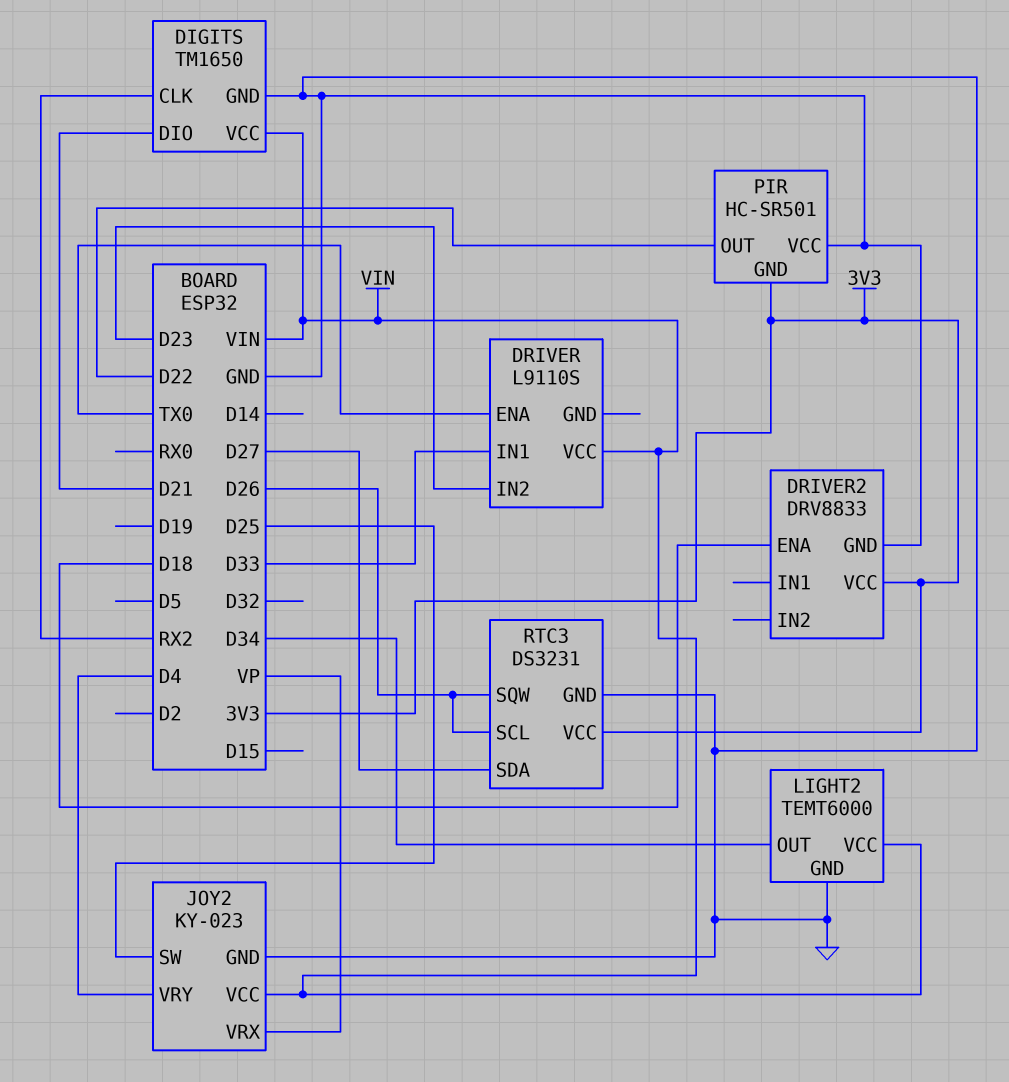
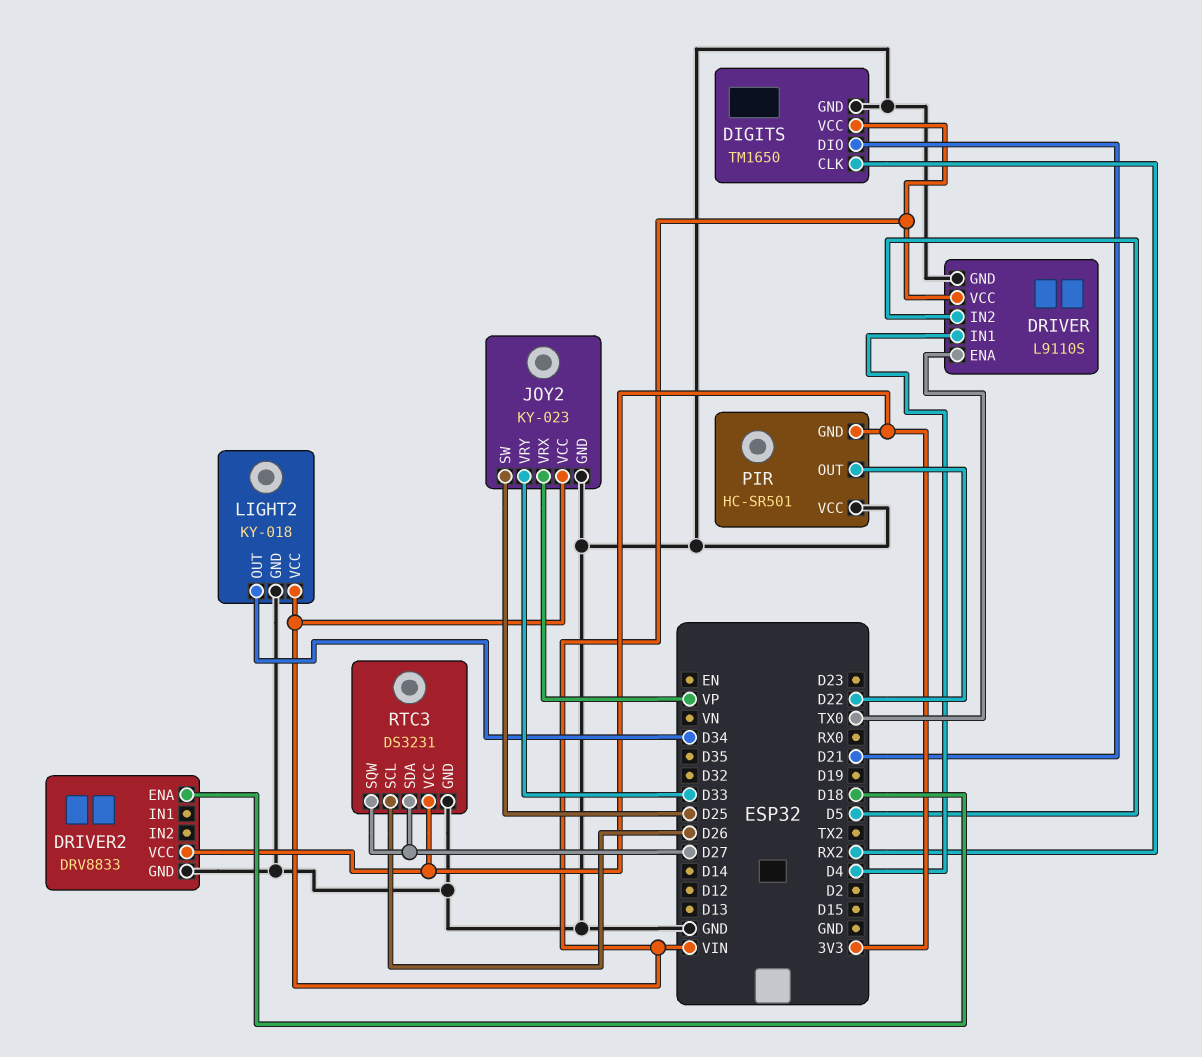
DRIVER pin GND: none -> GND
DRIVER pin IN1: D33 -> D4
DRIVER pin IN2: D23 -> D5
JOY2 pin VRY: D4 -> D33
LIGHT2: TEMT6000 -> KY-018
RTC3 pin SQW: D26 -> D27

